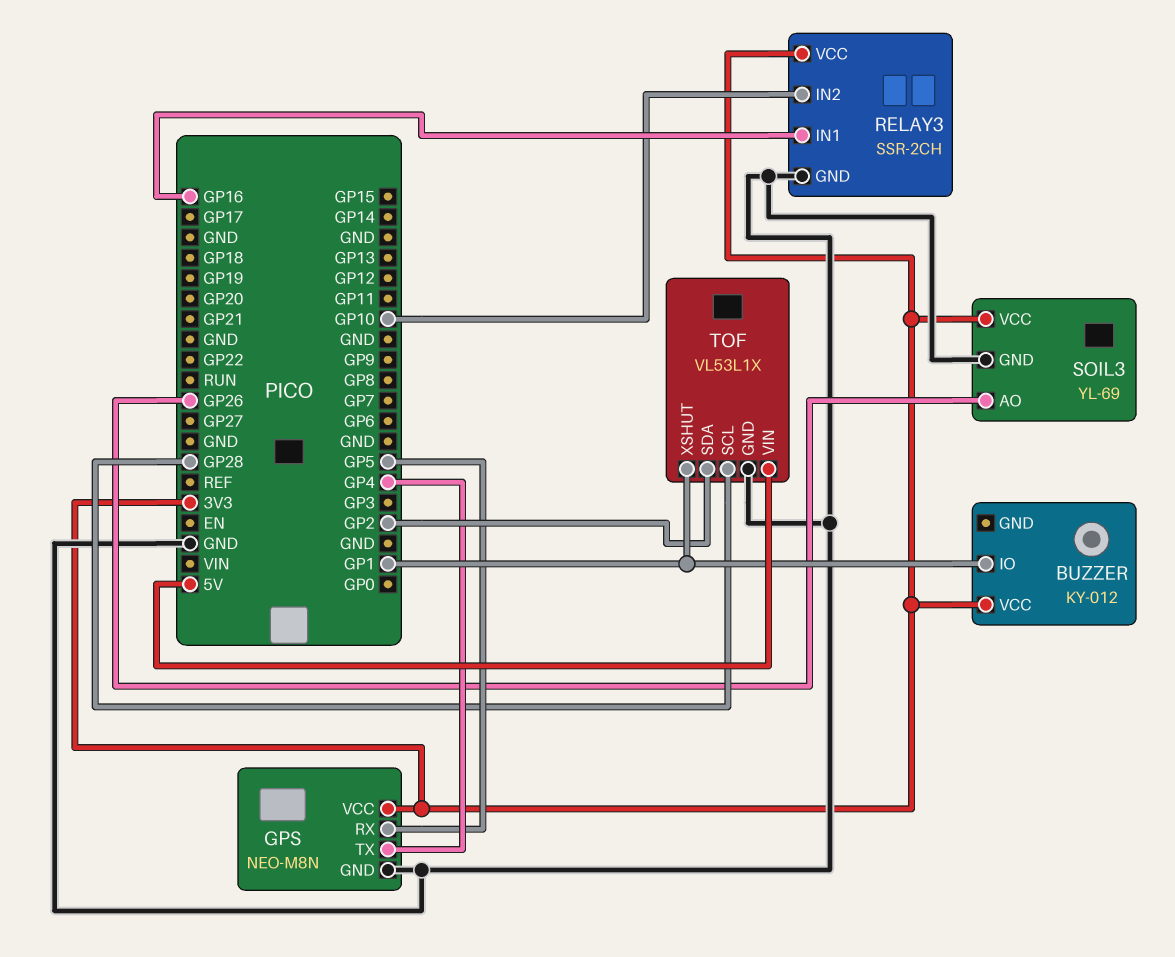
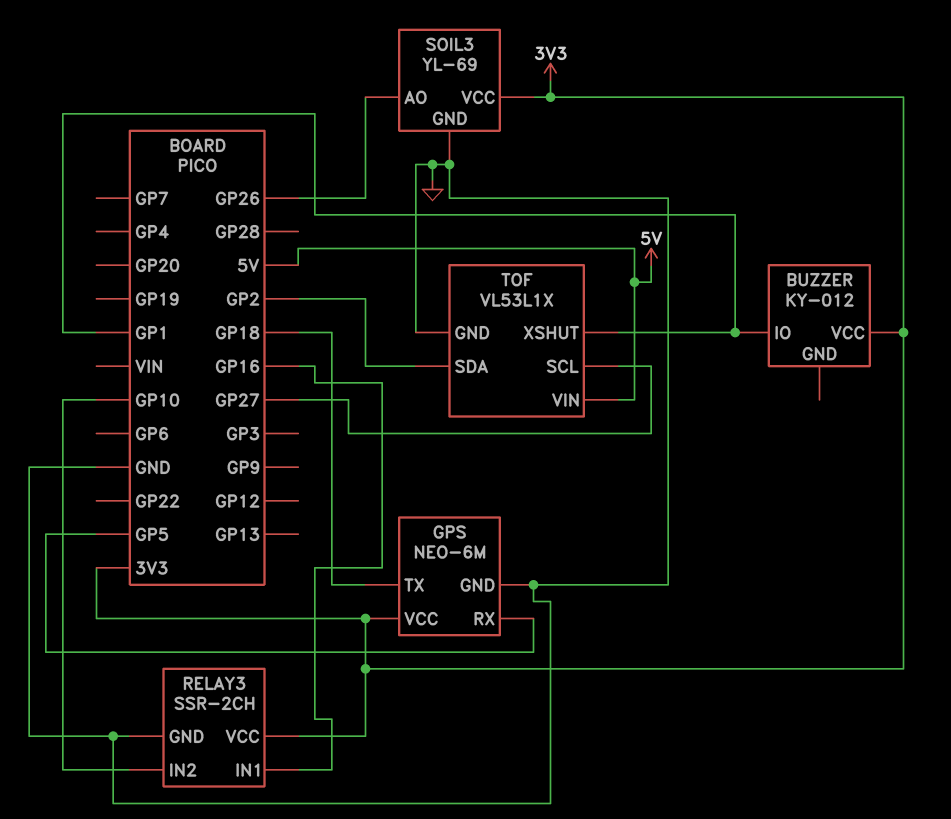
GPS: NEO-M8N -> NEO-6M
GPS pin TX: GP4 -> GP18
TOF pin SCL: GP28 -> GP27

